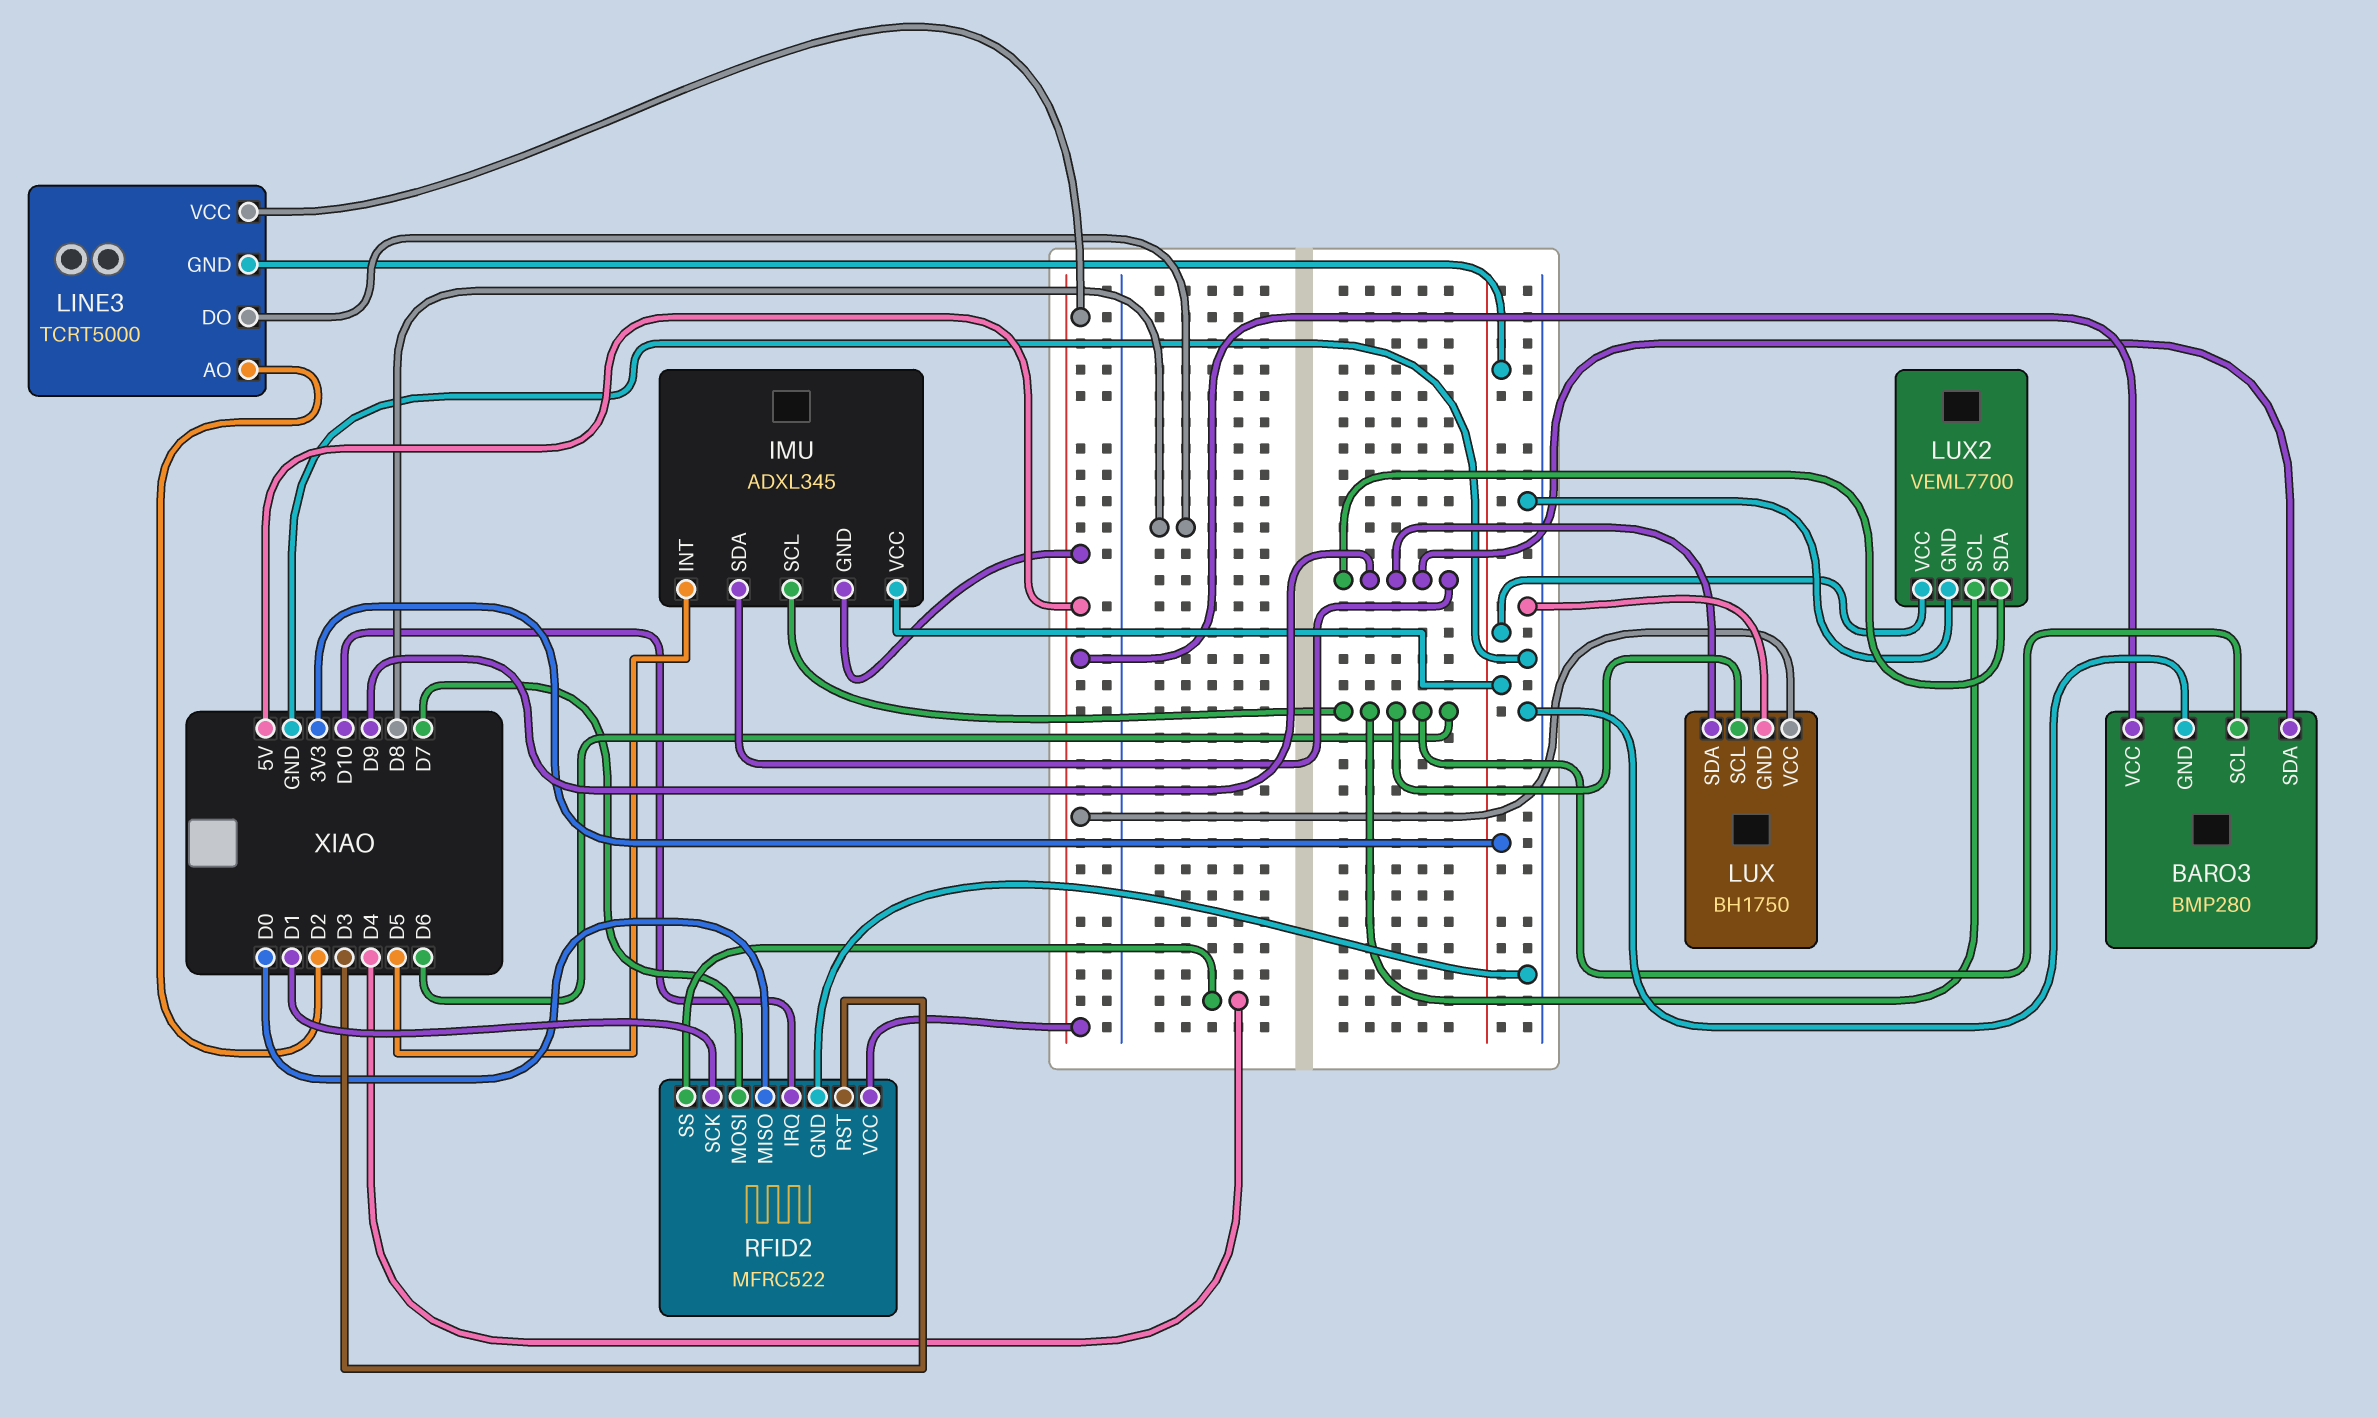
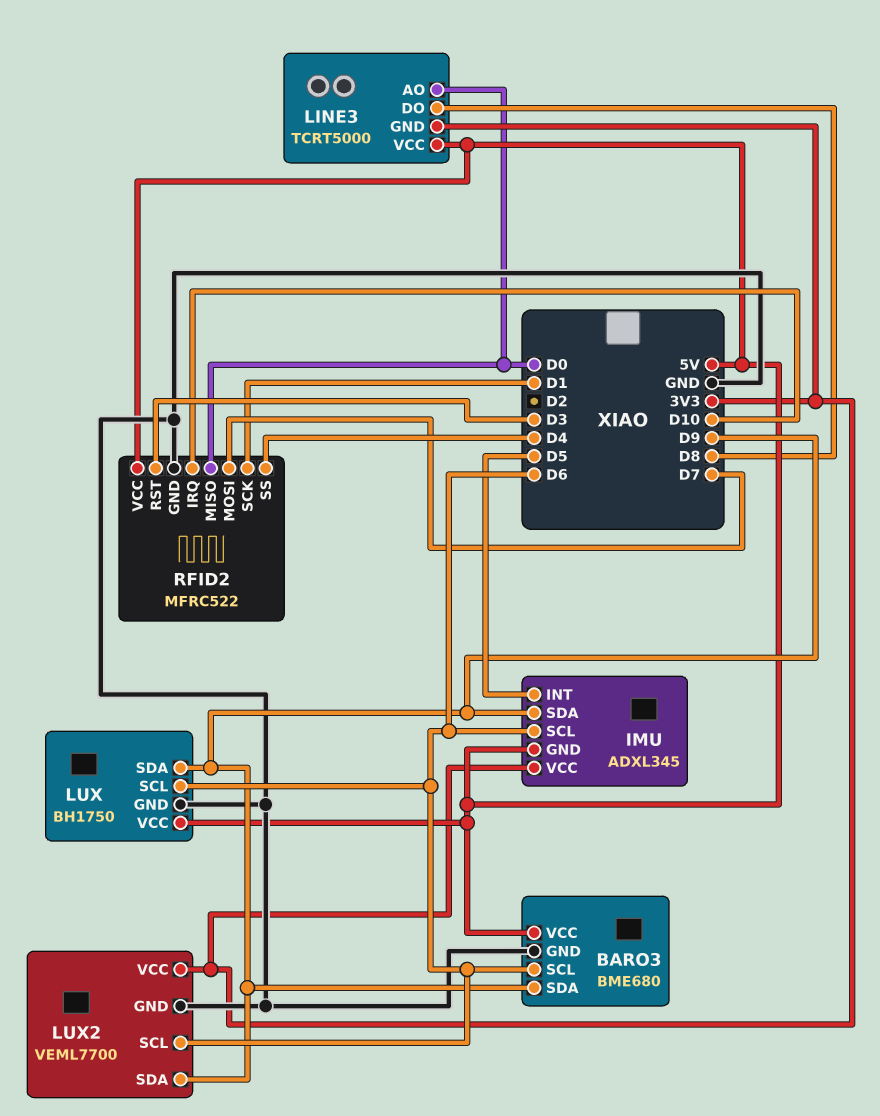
BARO3: BMP280 -> BME680
LINE3 pin AO: D2 -> D0

